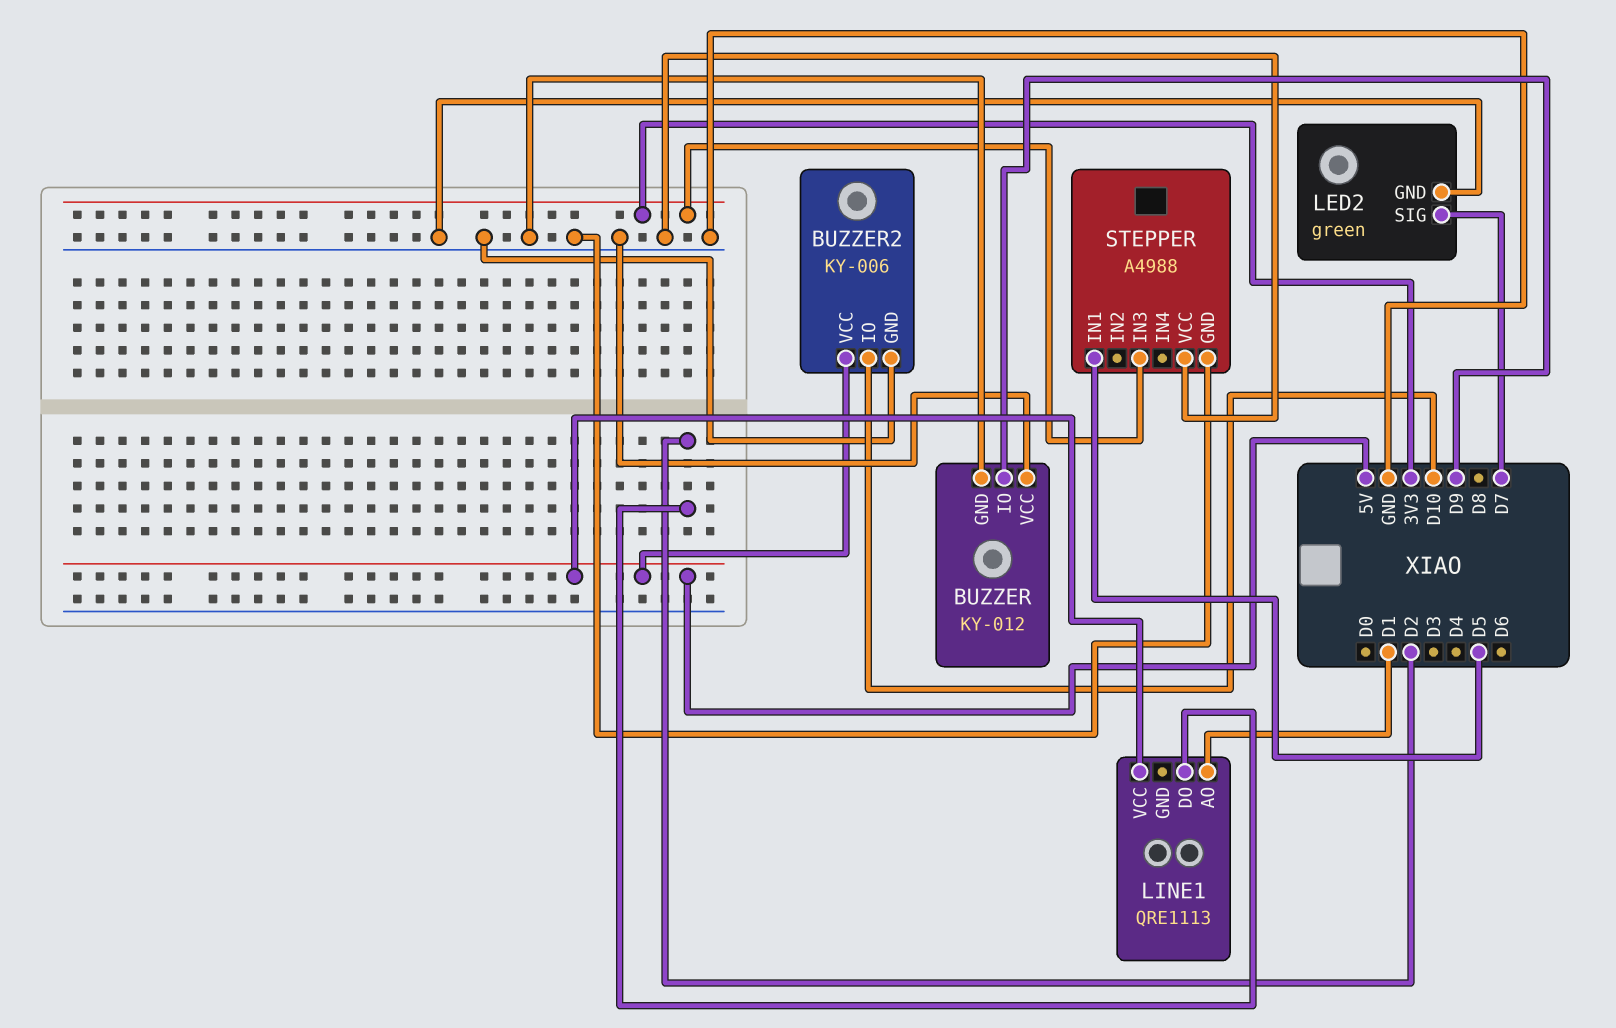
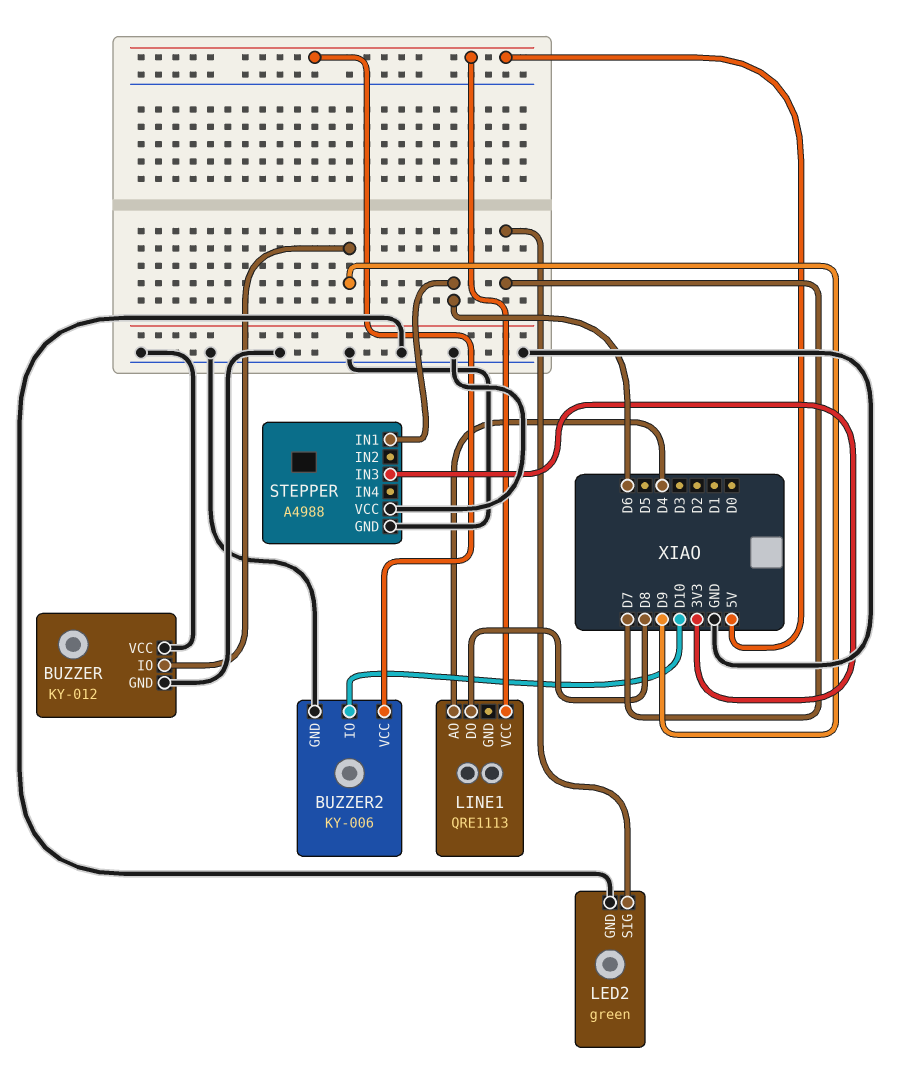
LINE1 pin AO: D1 -> D4
LINE1 pin DO: D2 -> D8
STEPPER pin IN1: D5 -> D6

